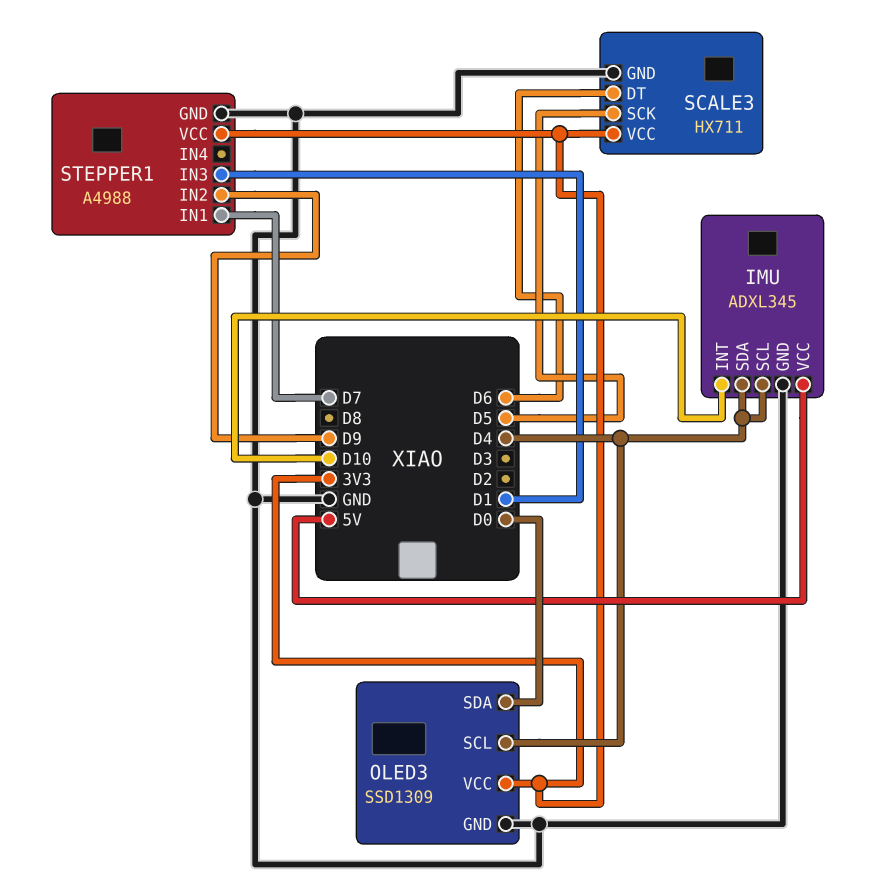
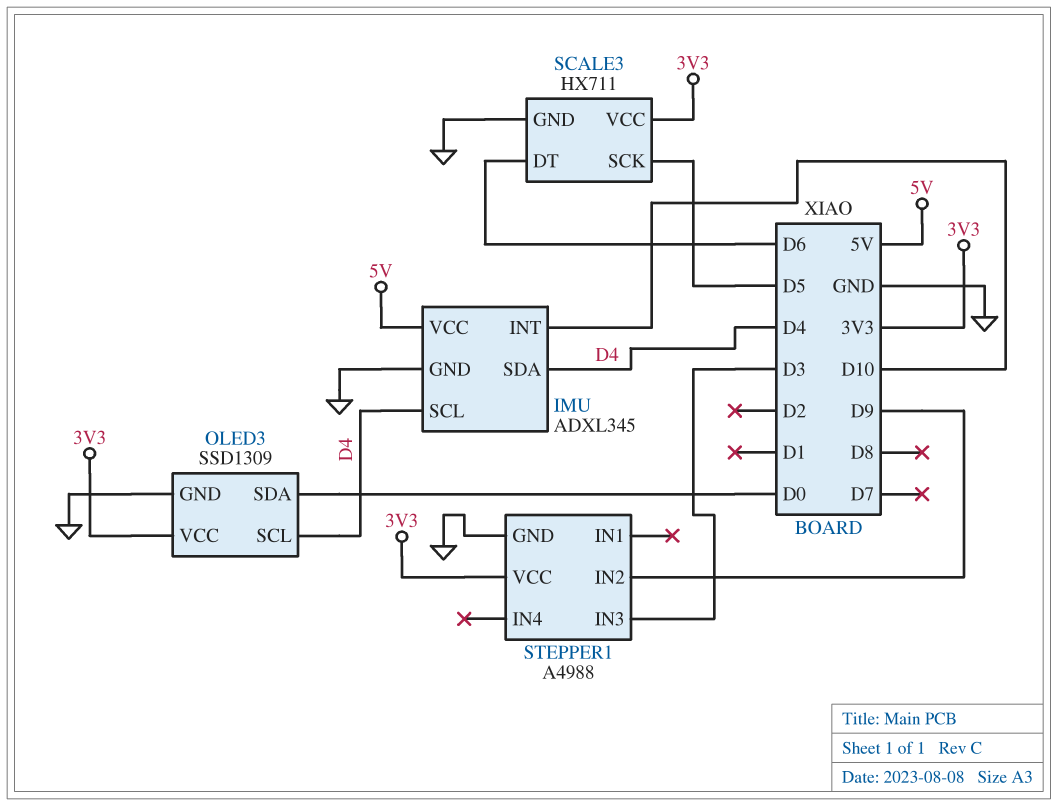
STEPPER1 pin IN1: D7 -> none
STEPPER1 pin IN3: D1 -> D3

